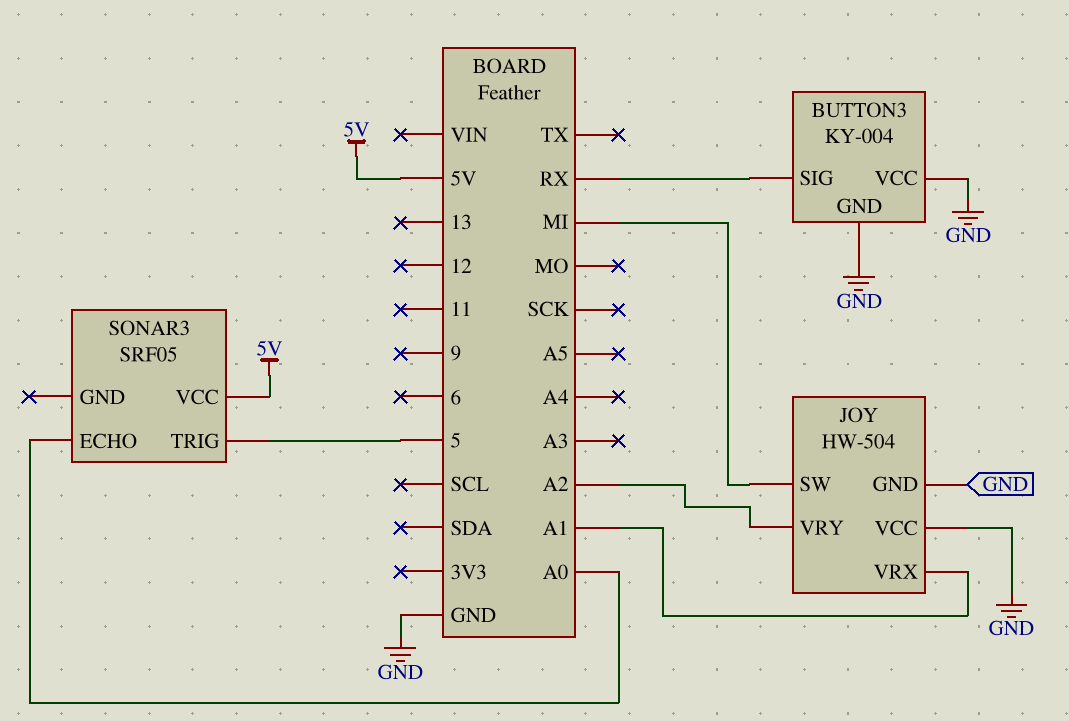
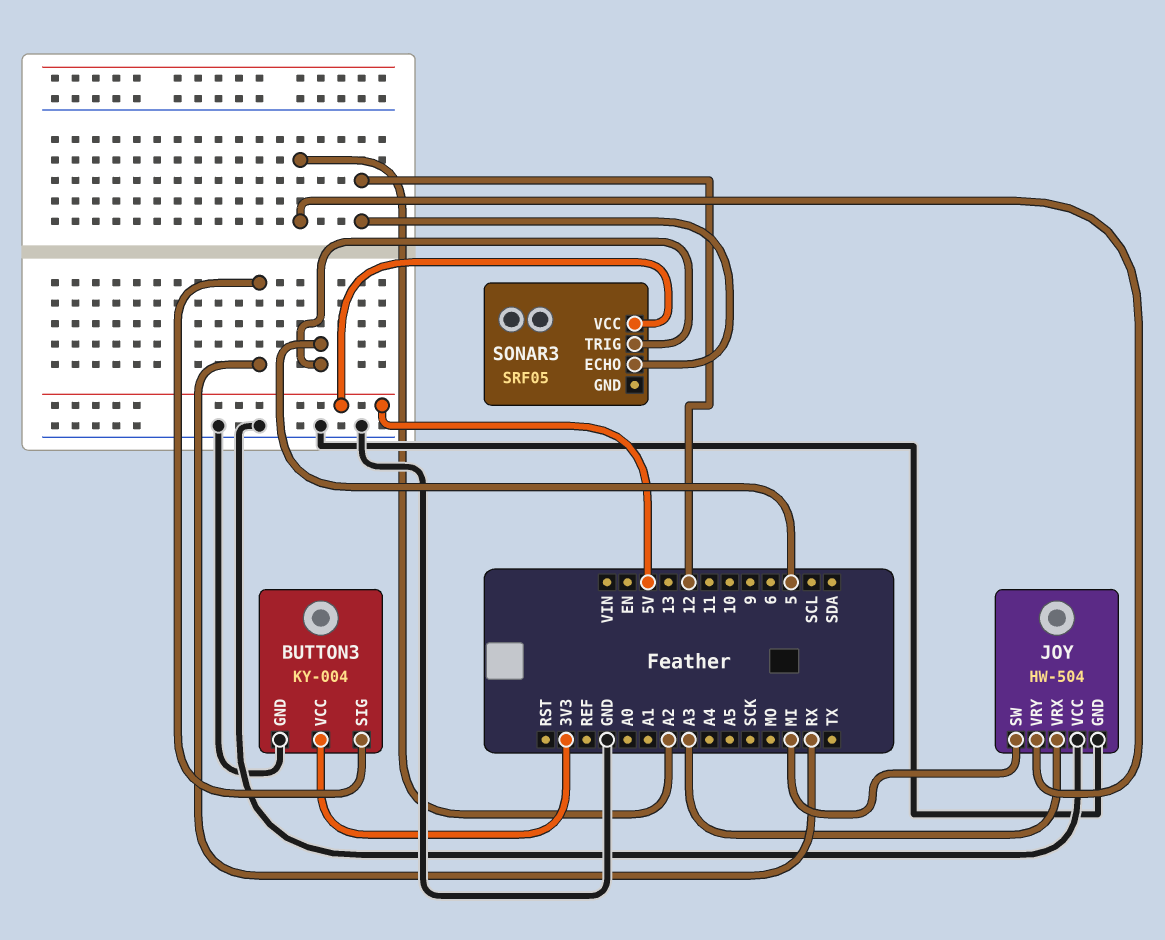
BUTTON3 pin VCC: GND -> 3V3
JOY pin VRX: A1 -> A3
SONAR3 pin ECHO: A0 -> 12

